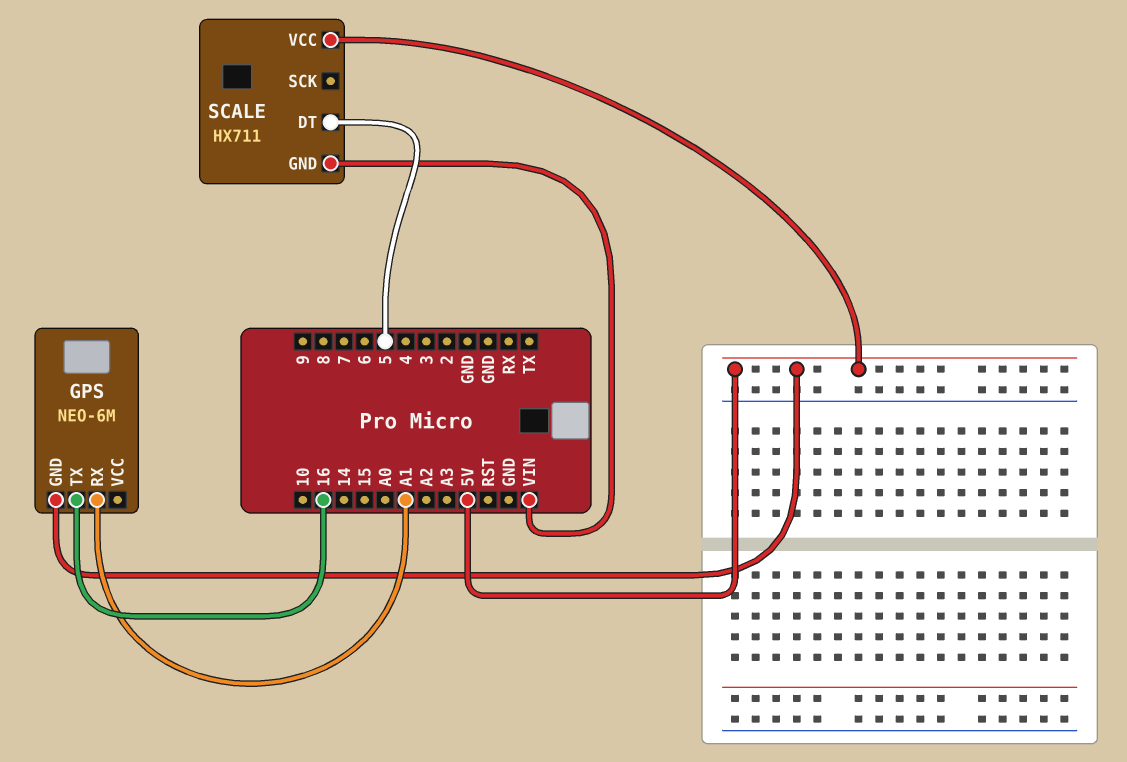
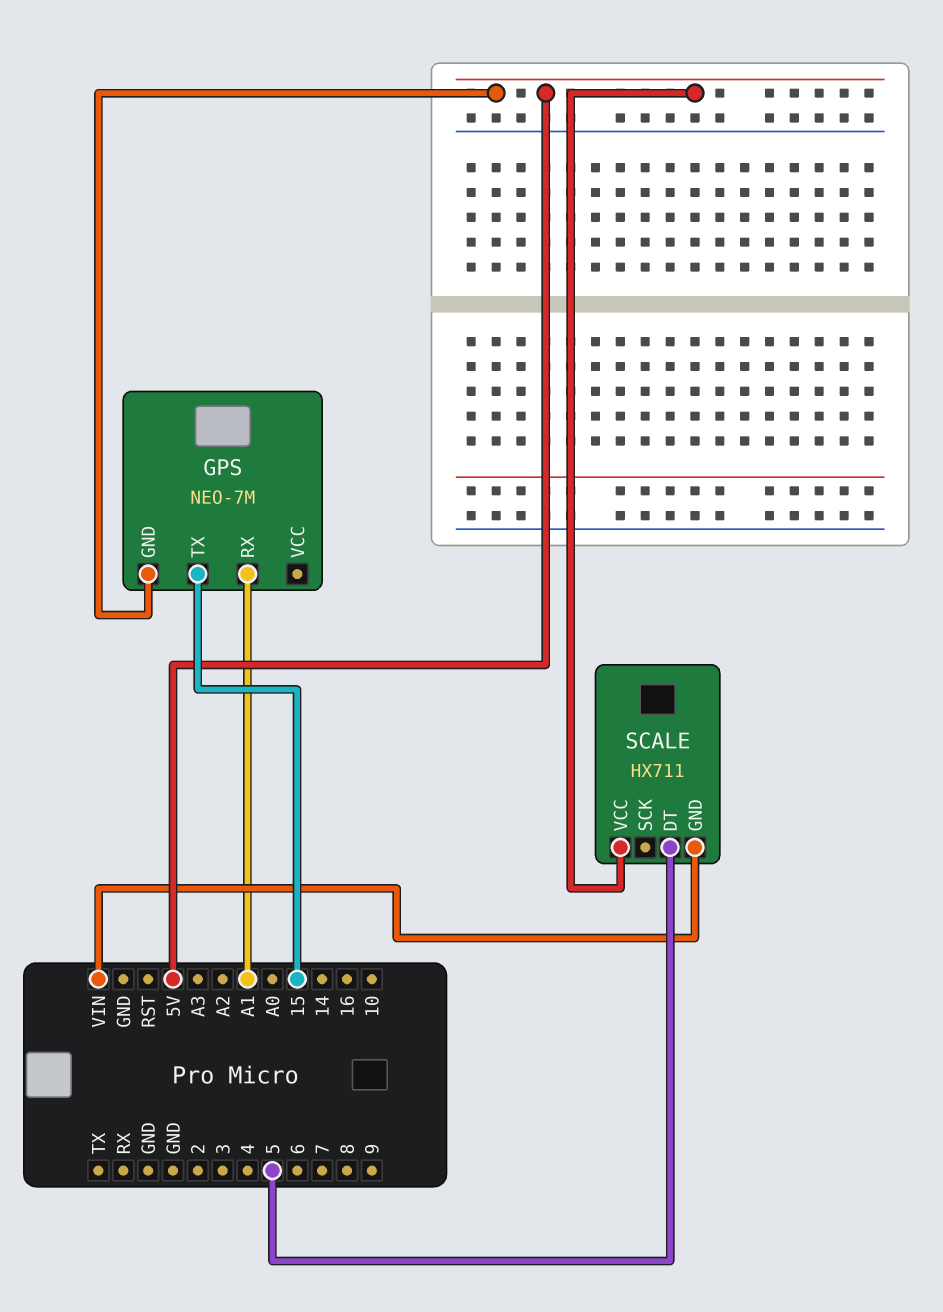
GPS: NEO-6M -> NEO-7M
GPS pin TX: 16 -> 15

